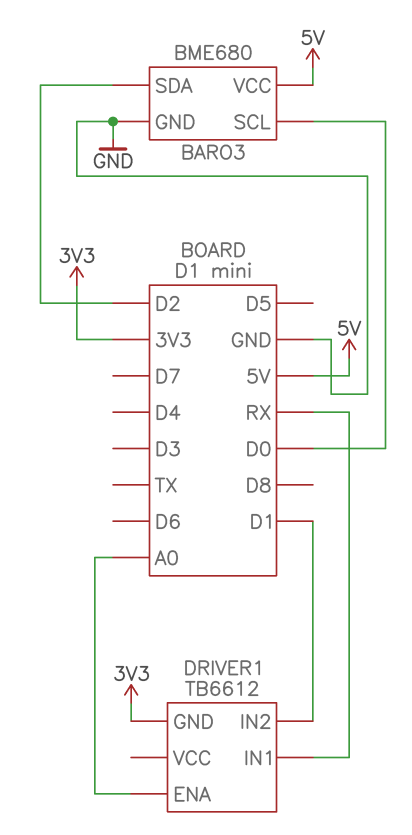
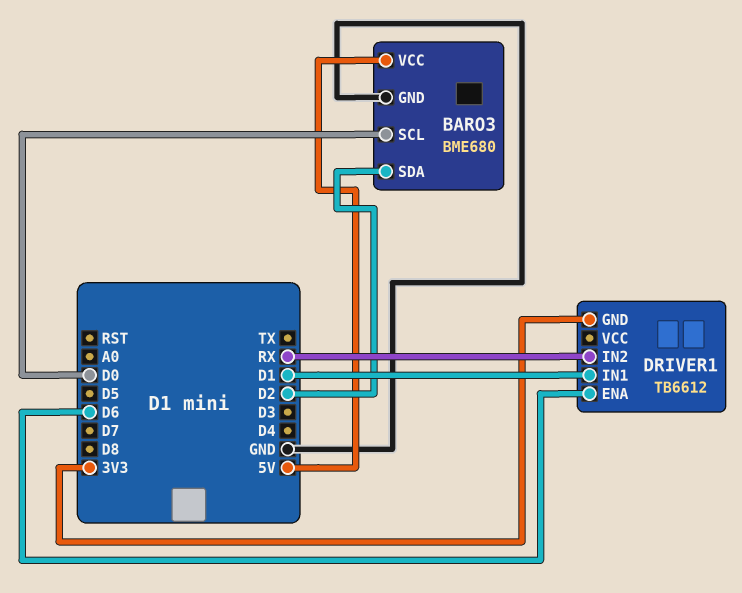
DRIVER1 pin ENA: A0 -> D6
DRIVER1 pin IN1: RX -> D1
DRIVER1 pin IN2: D1 -> RX

